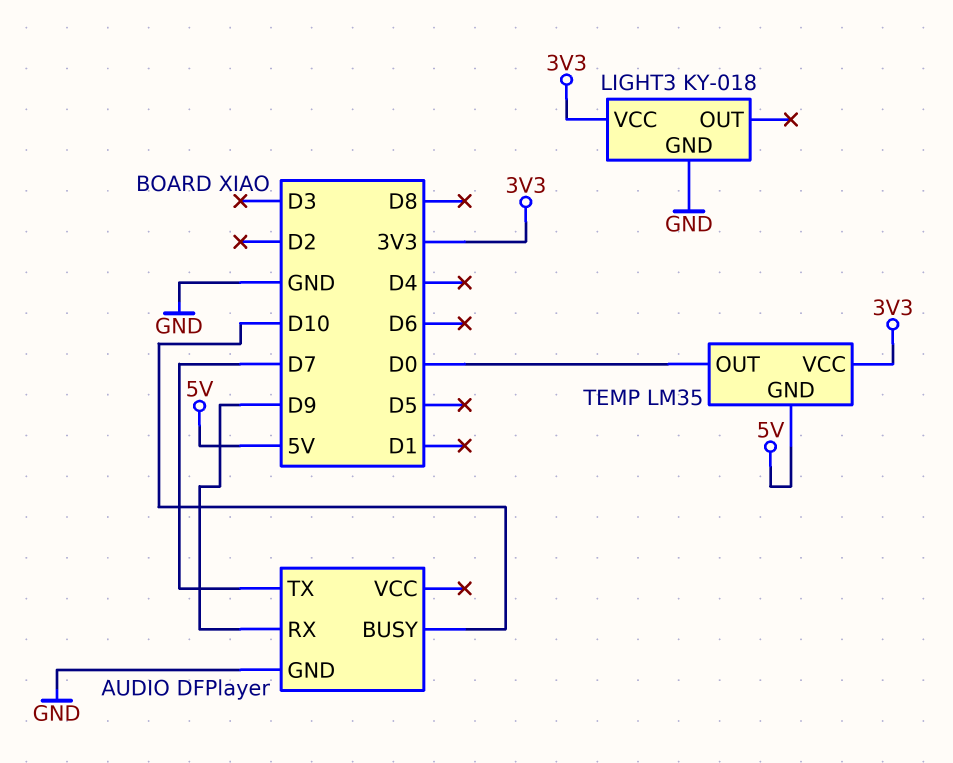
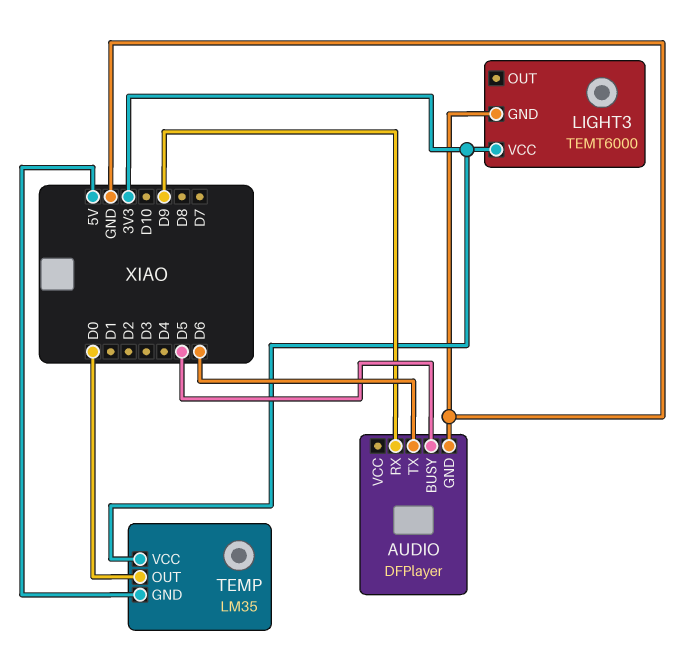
AUDIO pin BUSY: D10 -> D5
AUDIO pin TX: D7 -> D6
LIGHT3: KY-018 -> TEMT6000

